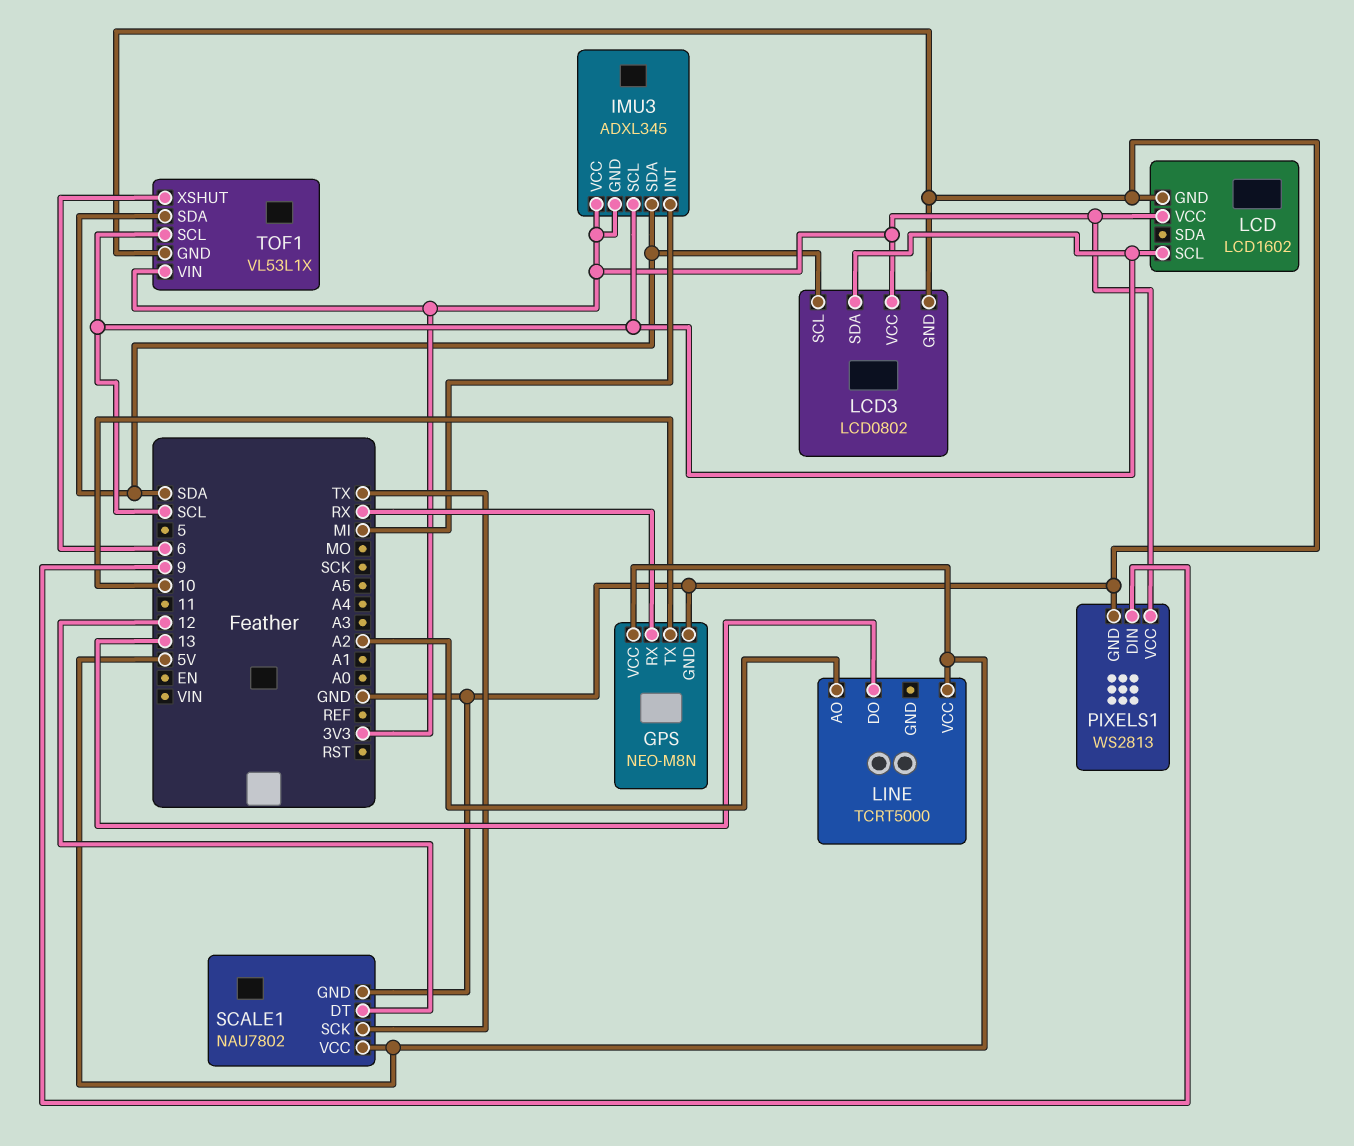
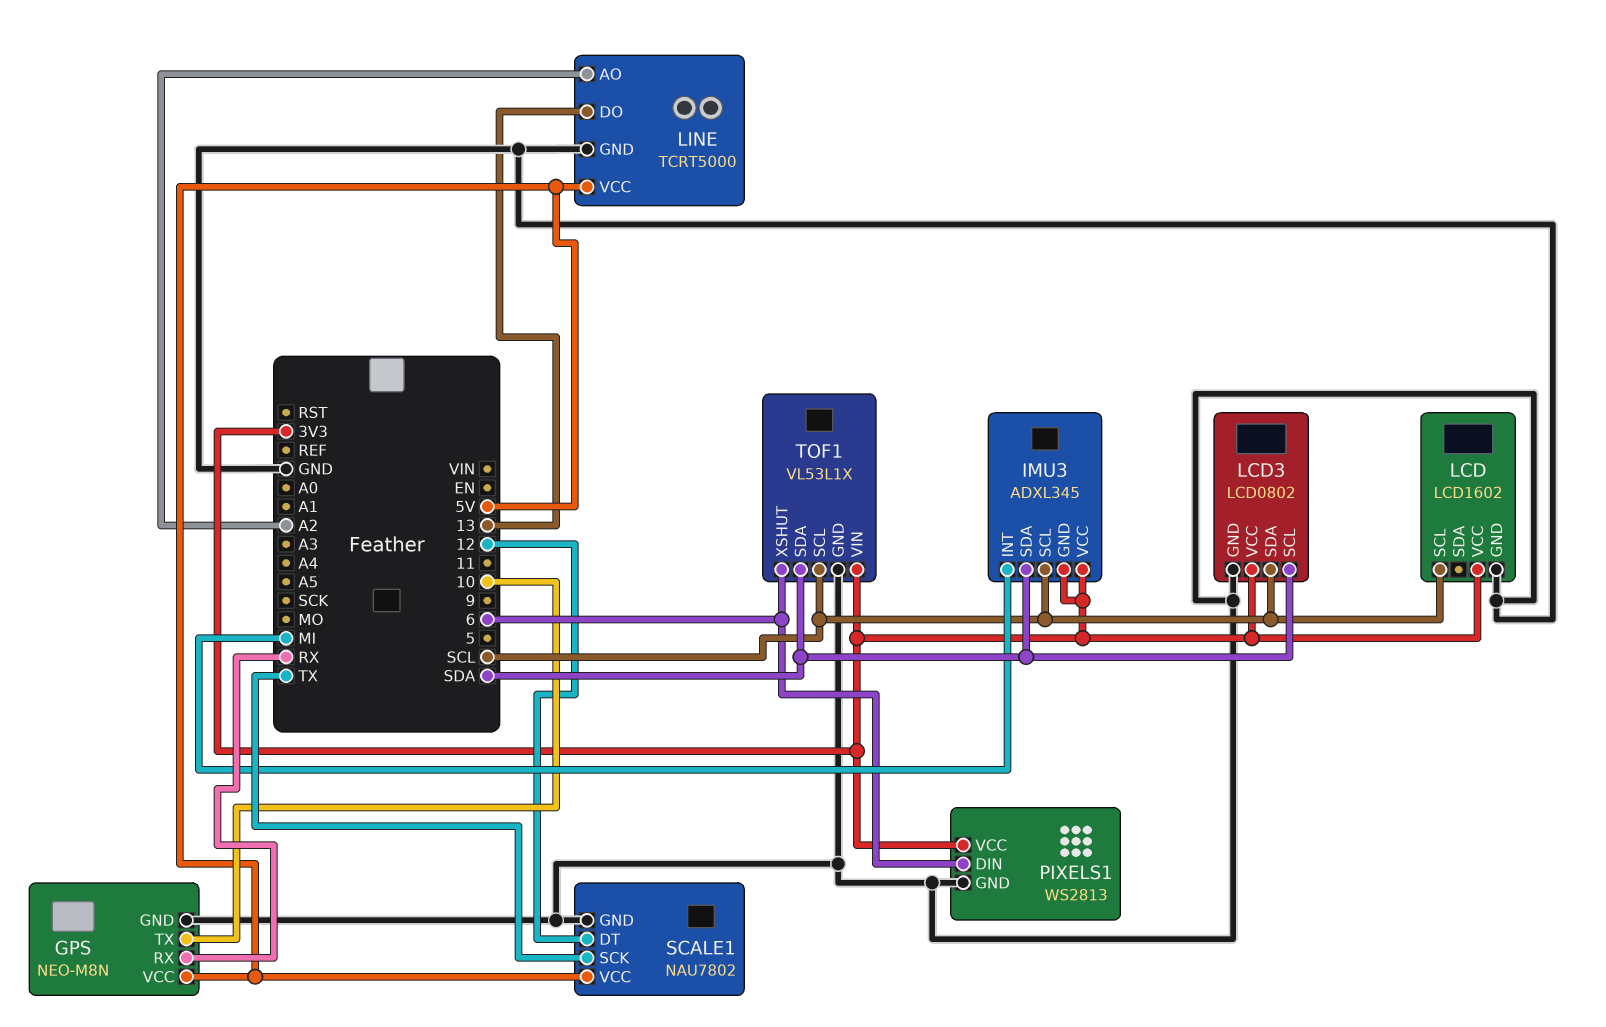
LINE pin GND: none -> GND
PIXELS1 pin DIN: 9 -> 6

